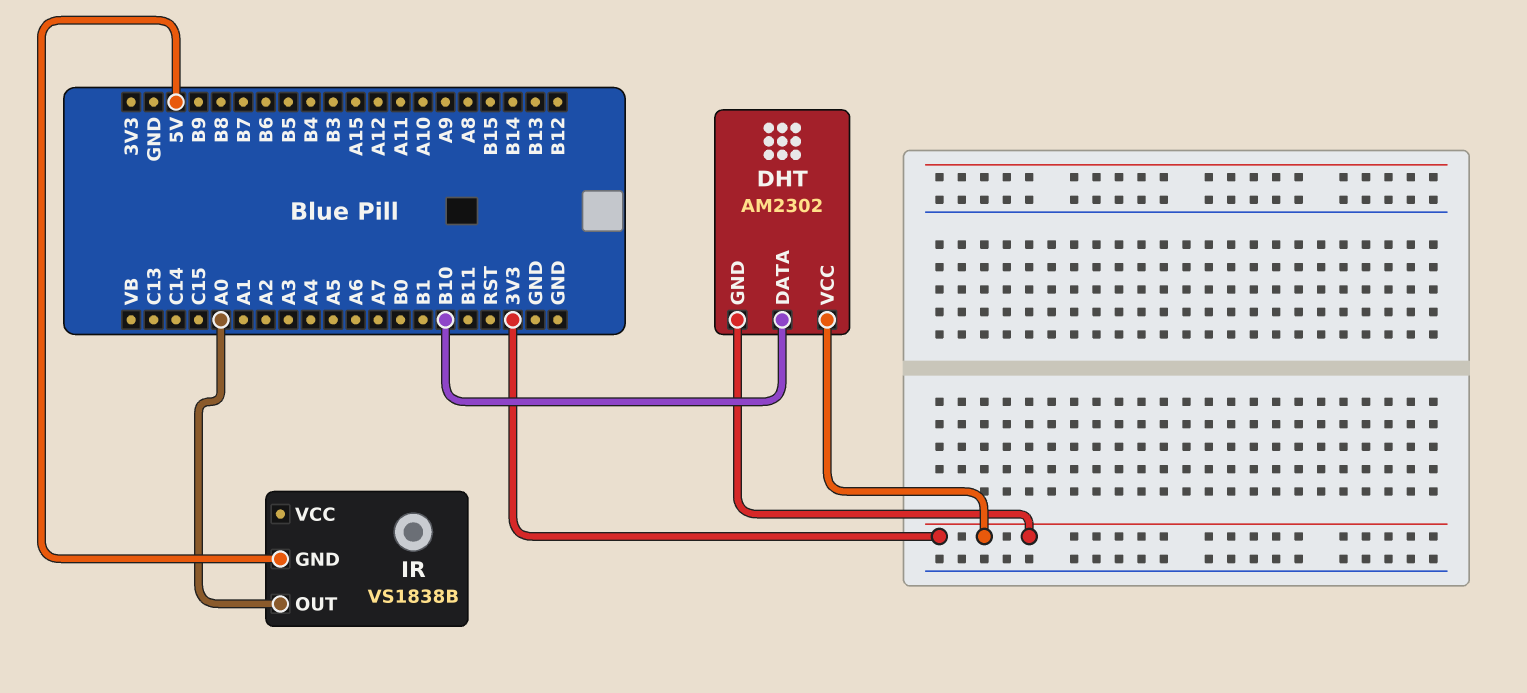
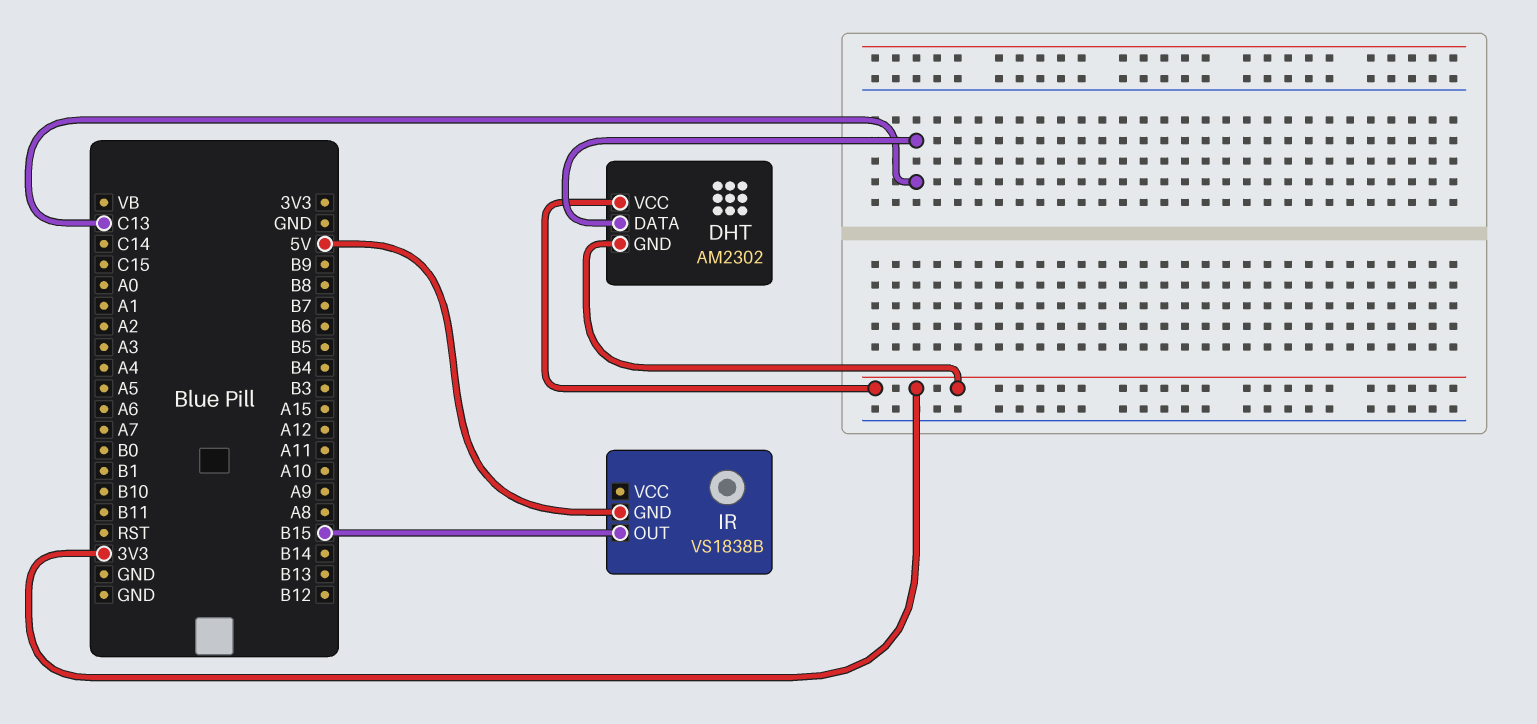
DHT pin DATA: B10 -> C13
IR pin OUT: A0 -> B15

